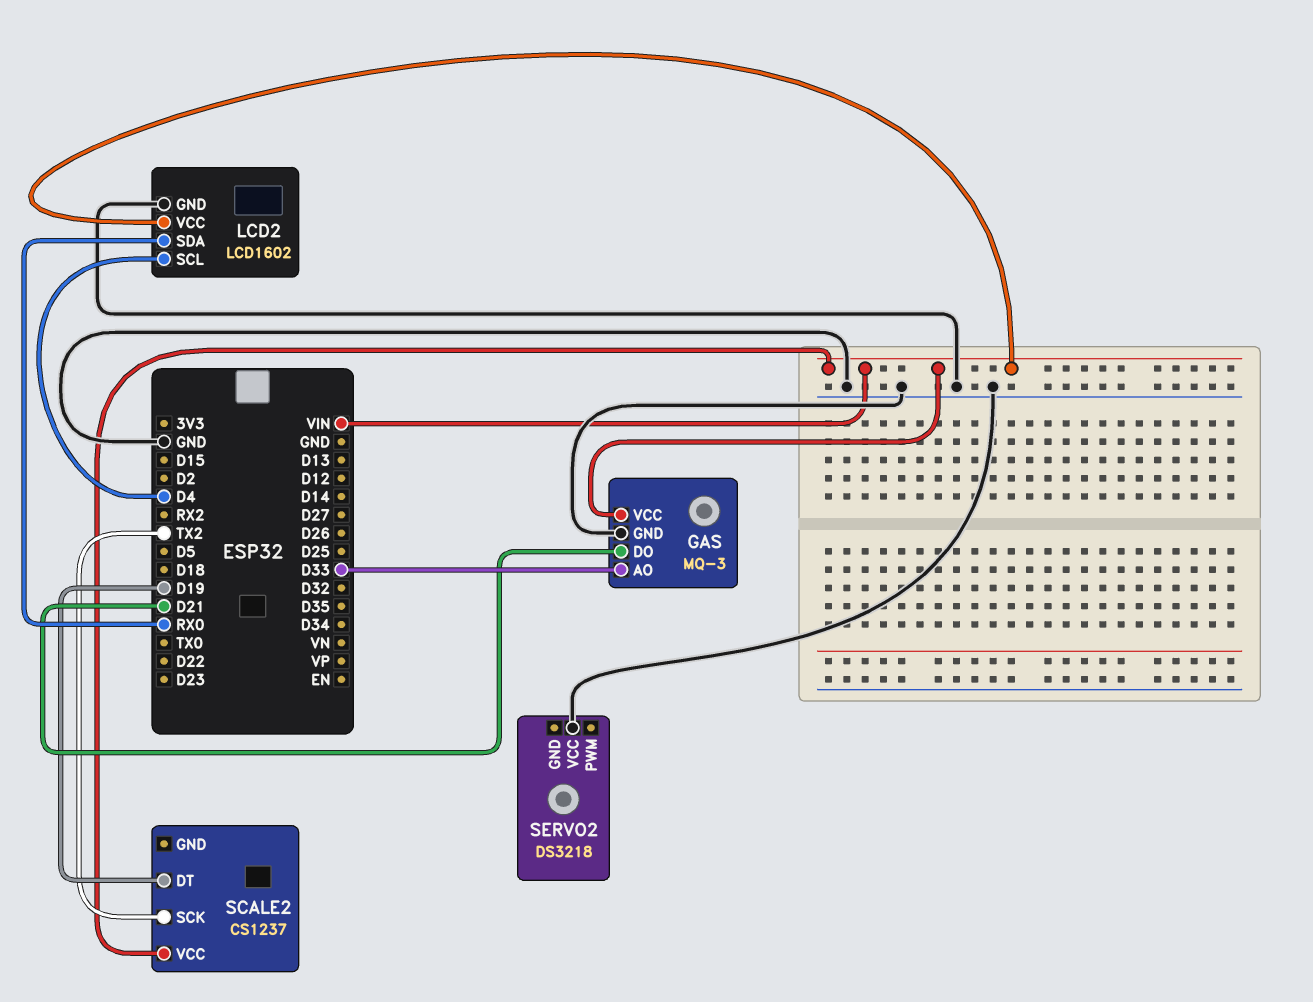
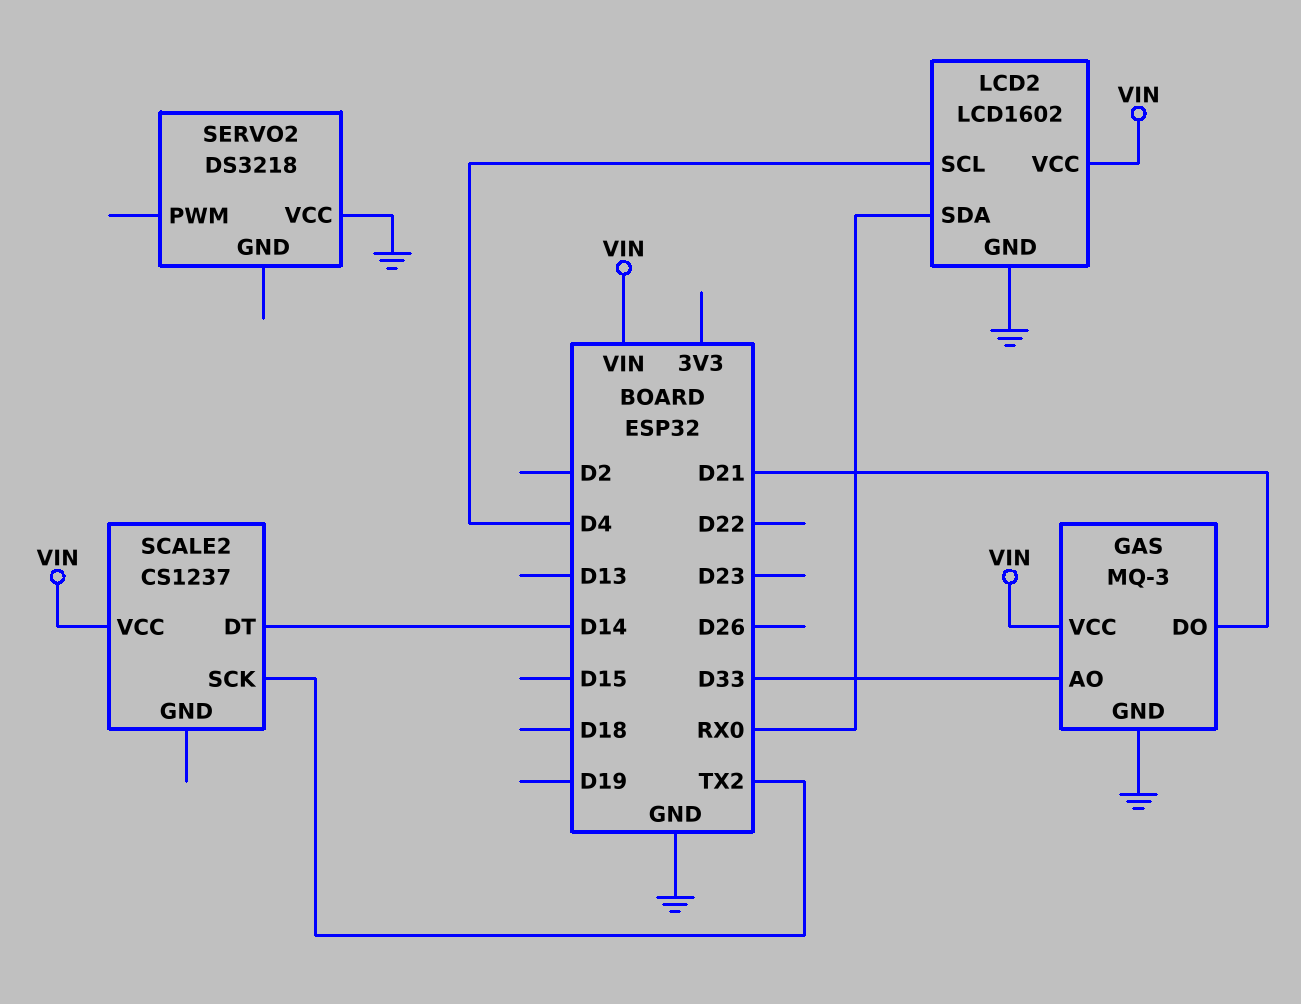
SCALE2 pin DT: D19 -> D14

